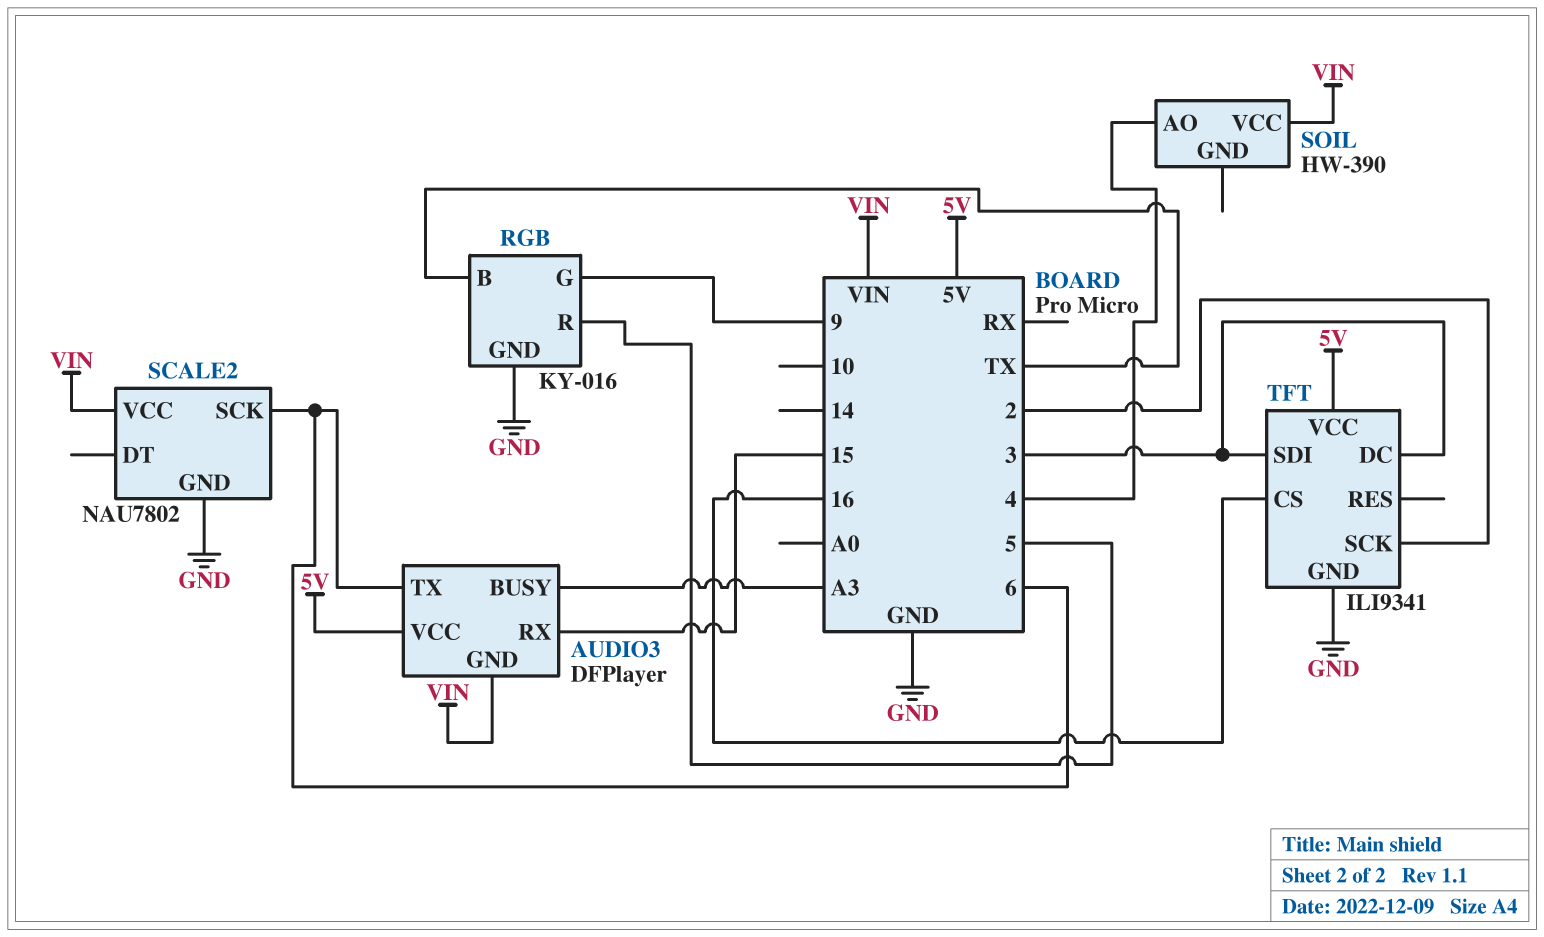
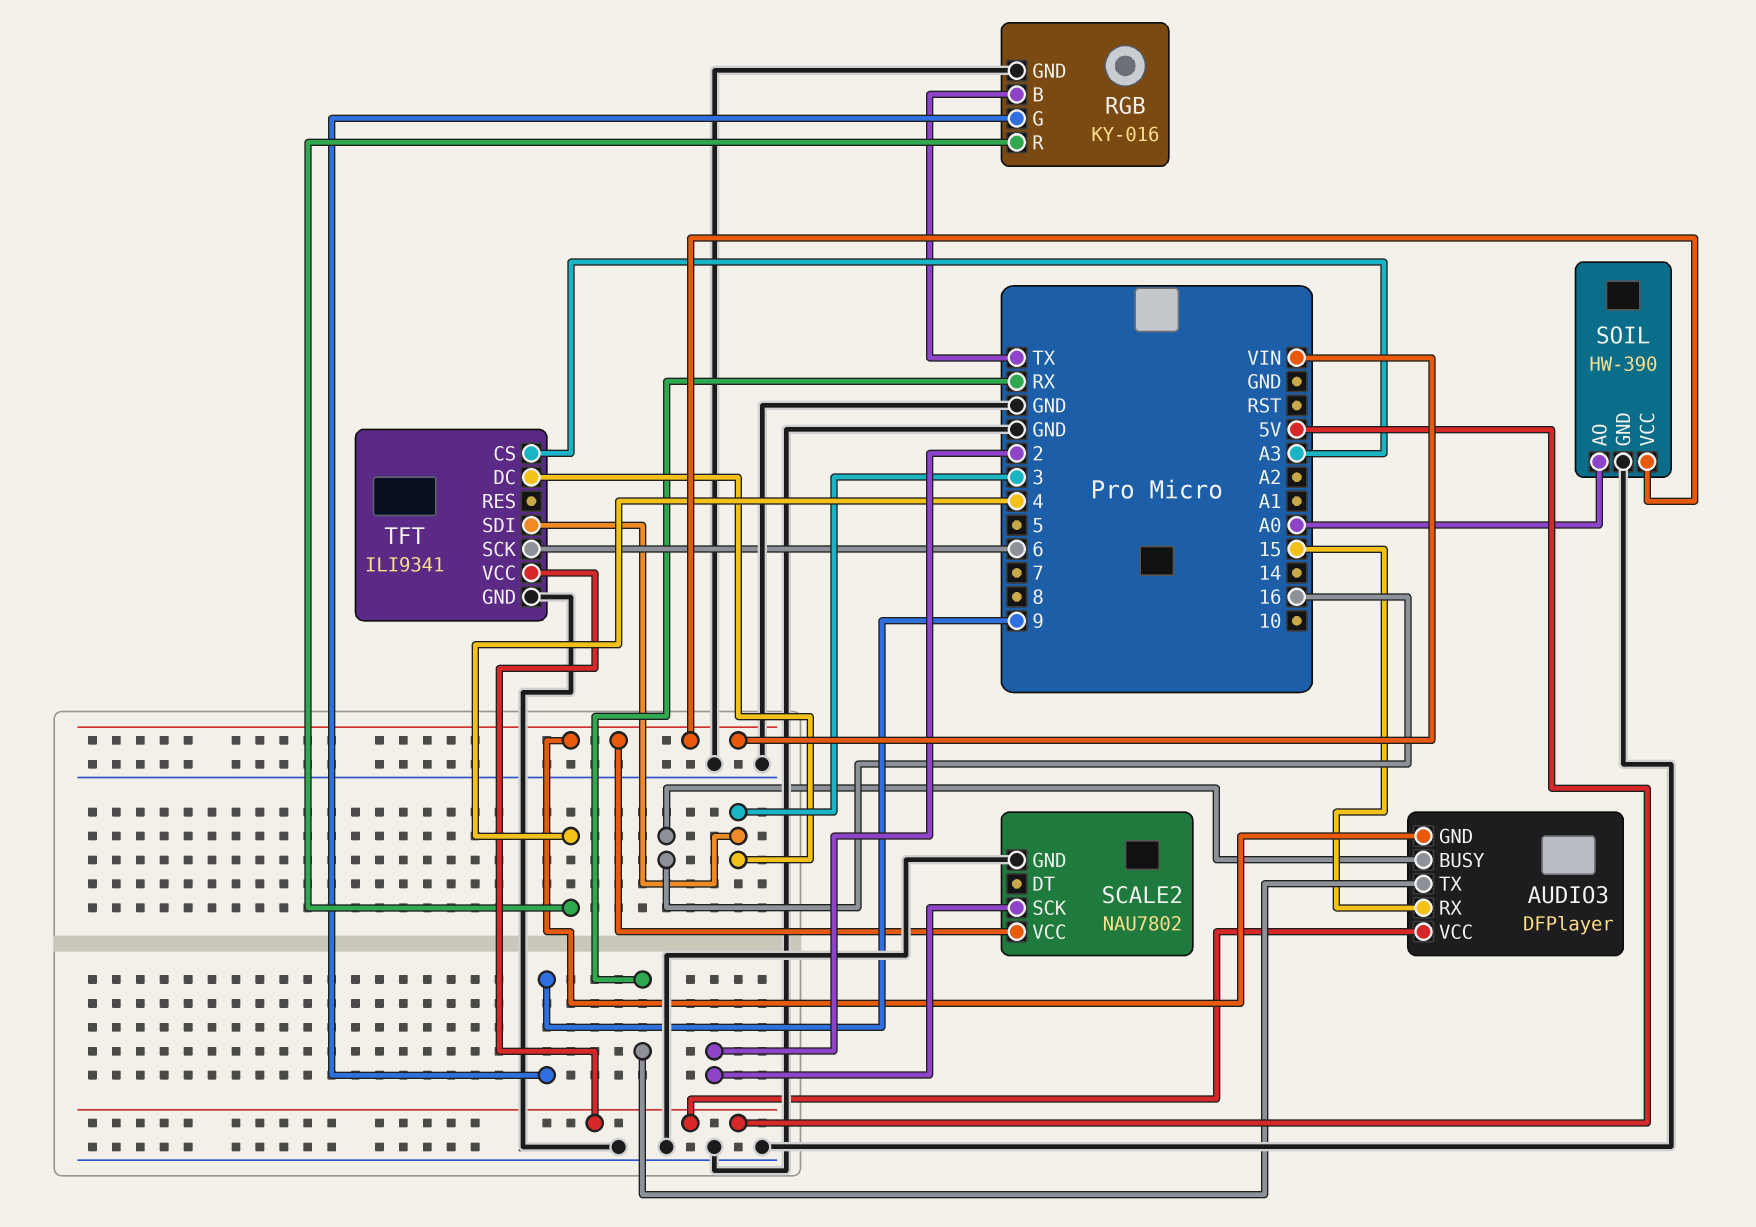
AUDIO3 pin BUSY: A3 -> 16
AUDIO3 pin TX: 6 -> RX
RGB pin R: 5 -> 4
SCALE2 pin SCK: 6 -> 2
SOIL pin AO: 4 -> A0
SOIL pin GND: none -> GND
TFT pin CS: 16 -> A3
TFT pin SCK: 2 -> 6

